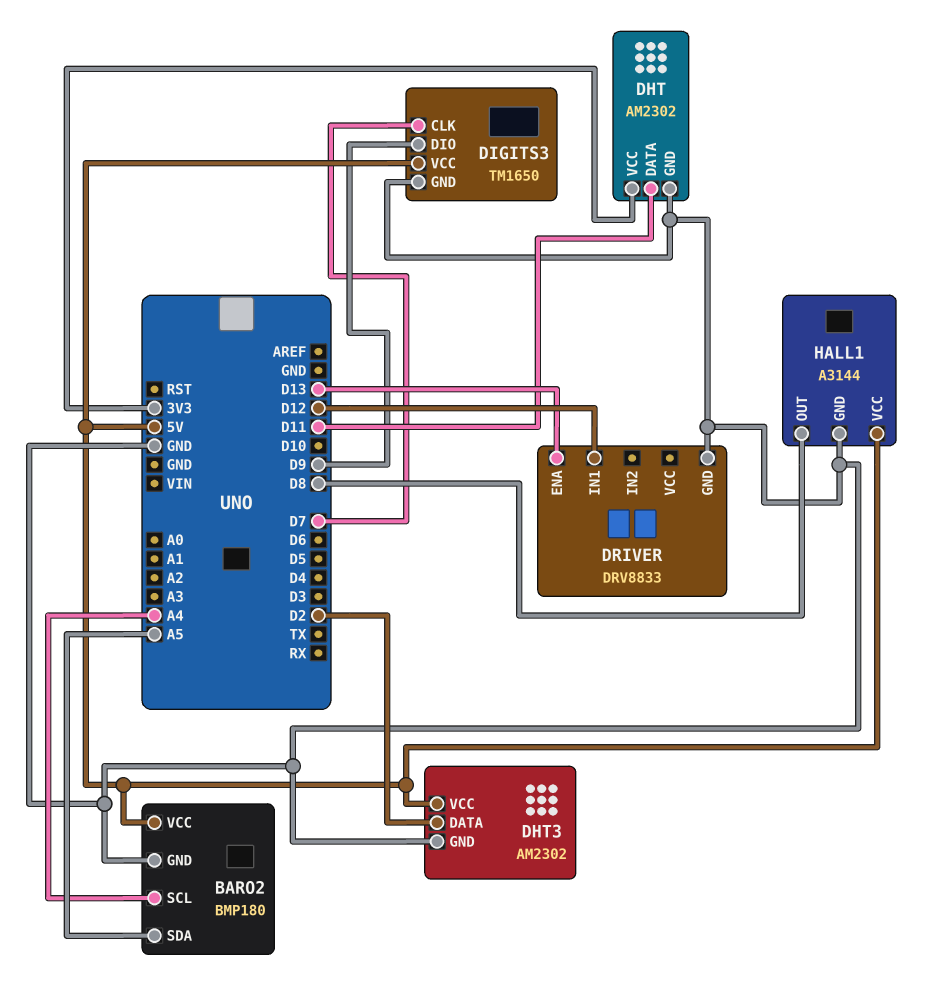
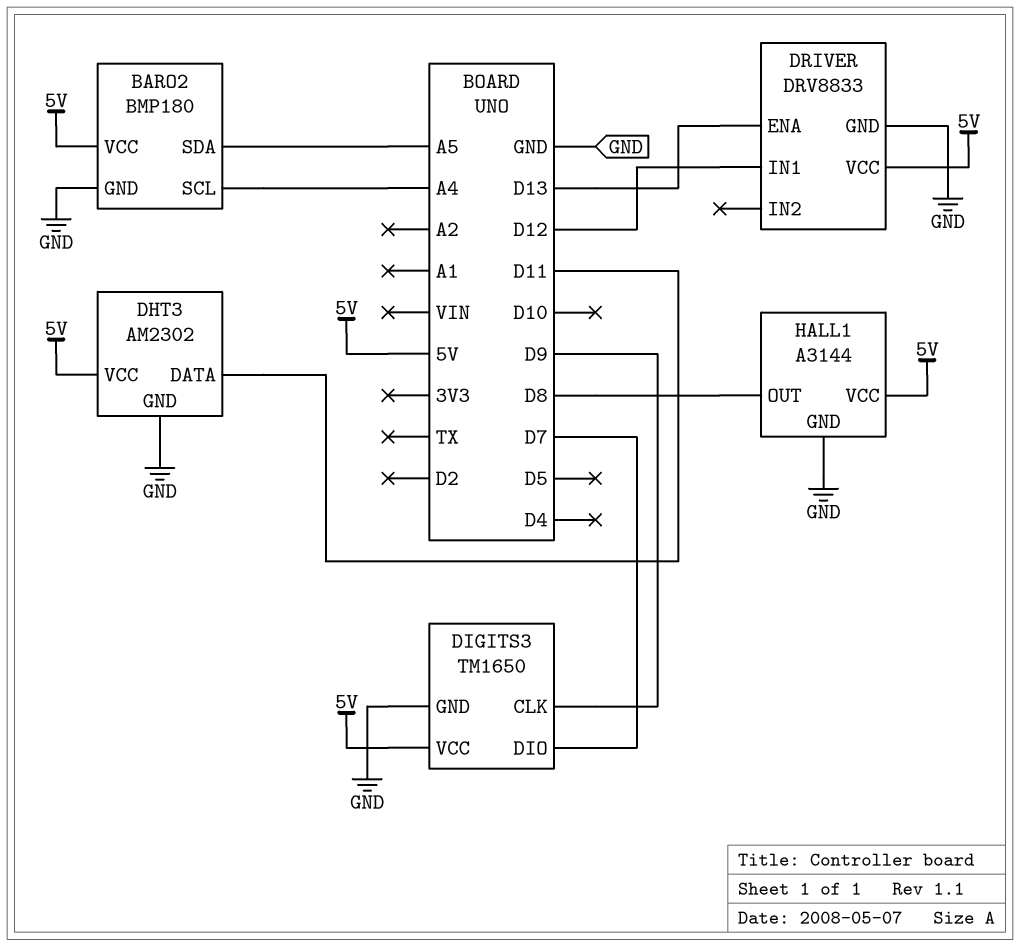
DHT: AM2302 -> none
DHT pin DATA: D11 -> none
DHT pin GND: GND -> none
DHT pin VCC: 3V3 -> none
DHT3 pin DATA: D2 -> D11
DIGITS3 pin CLK: D7 -> D9
DIGITS3 pin DIO: D9 -> D7
DRIVER pin VCC: none -> 5V

